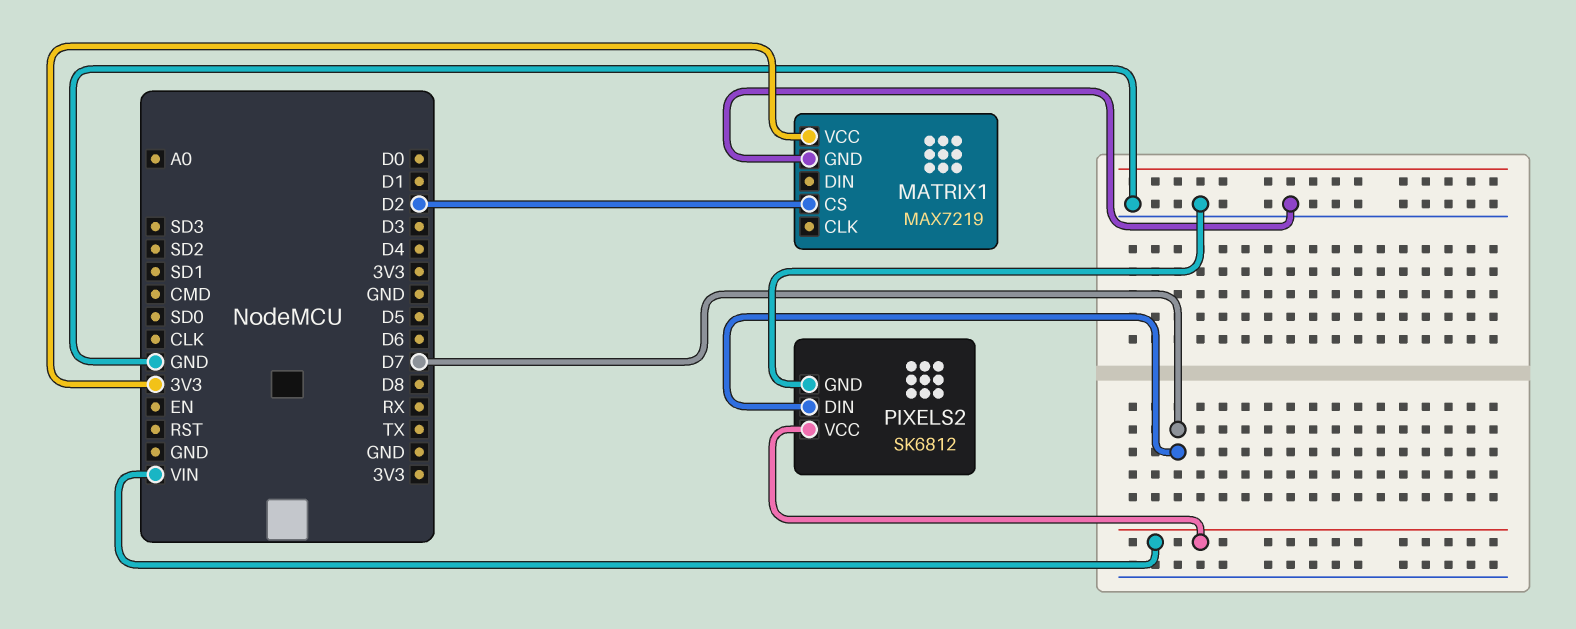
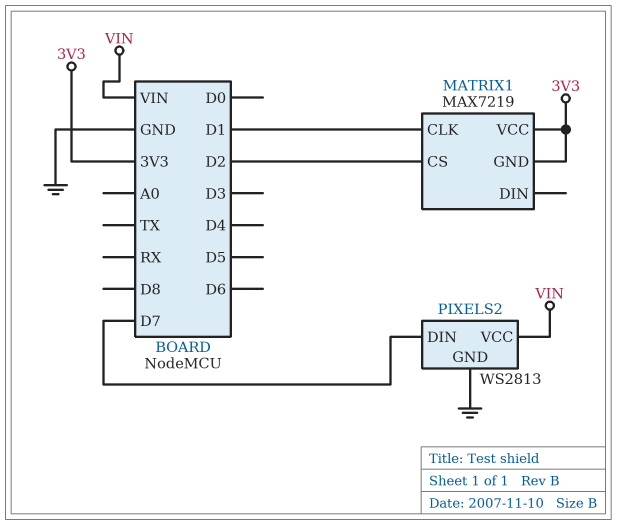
MATRIX1 pin CLK: none -> D1
MATRIX1 pin GND: GND -> 3V3
PIXELS2: SK6812 -> WS2813

